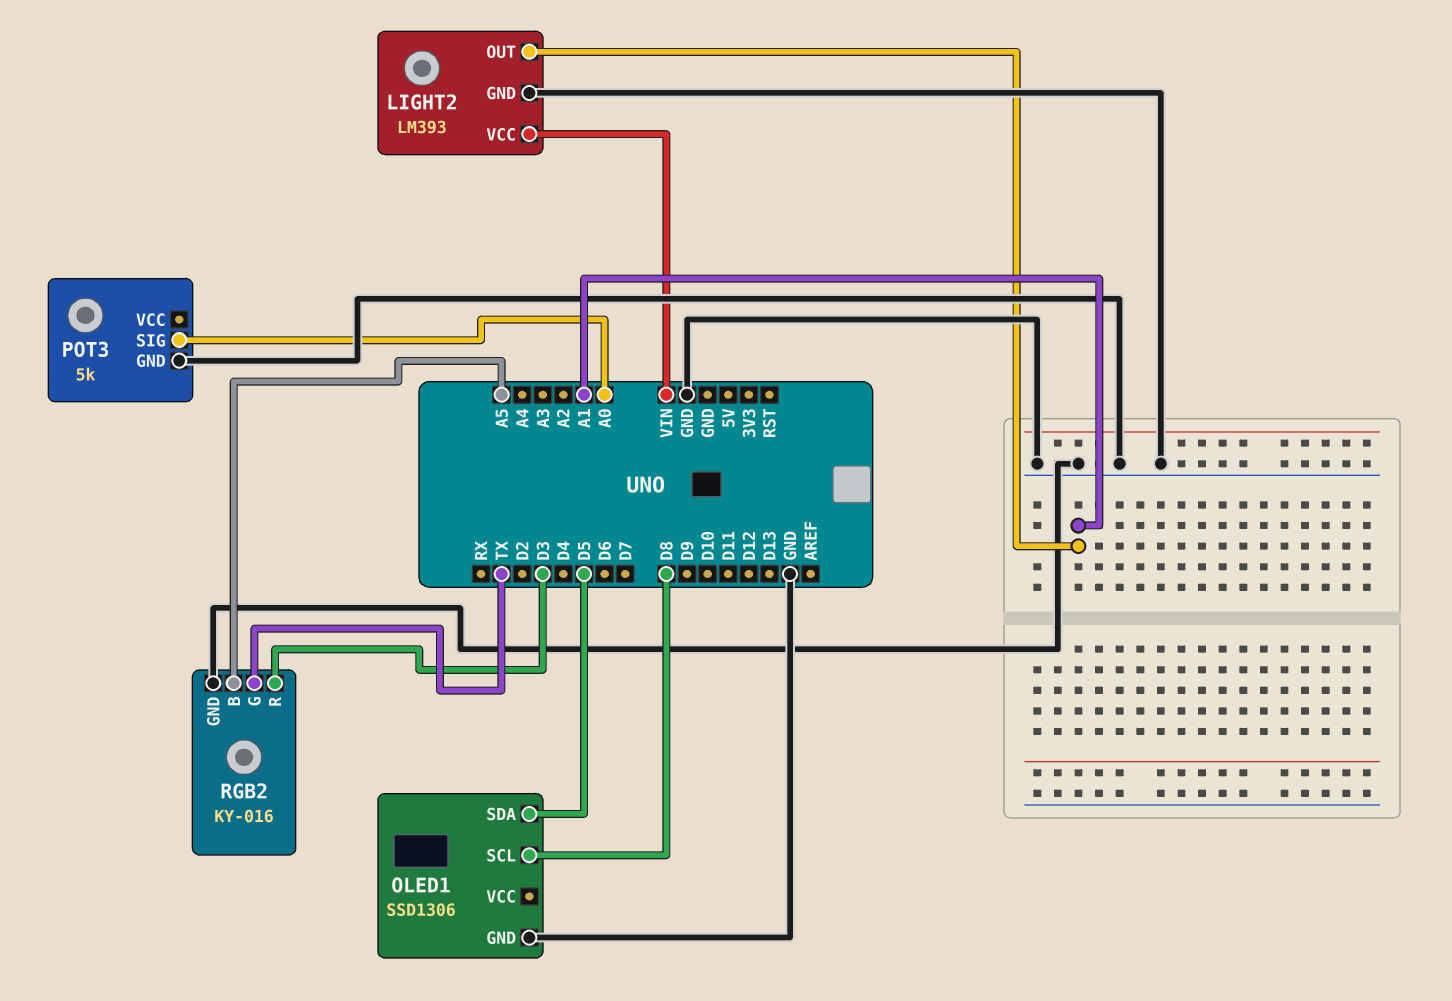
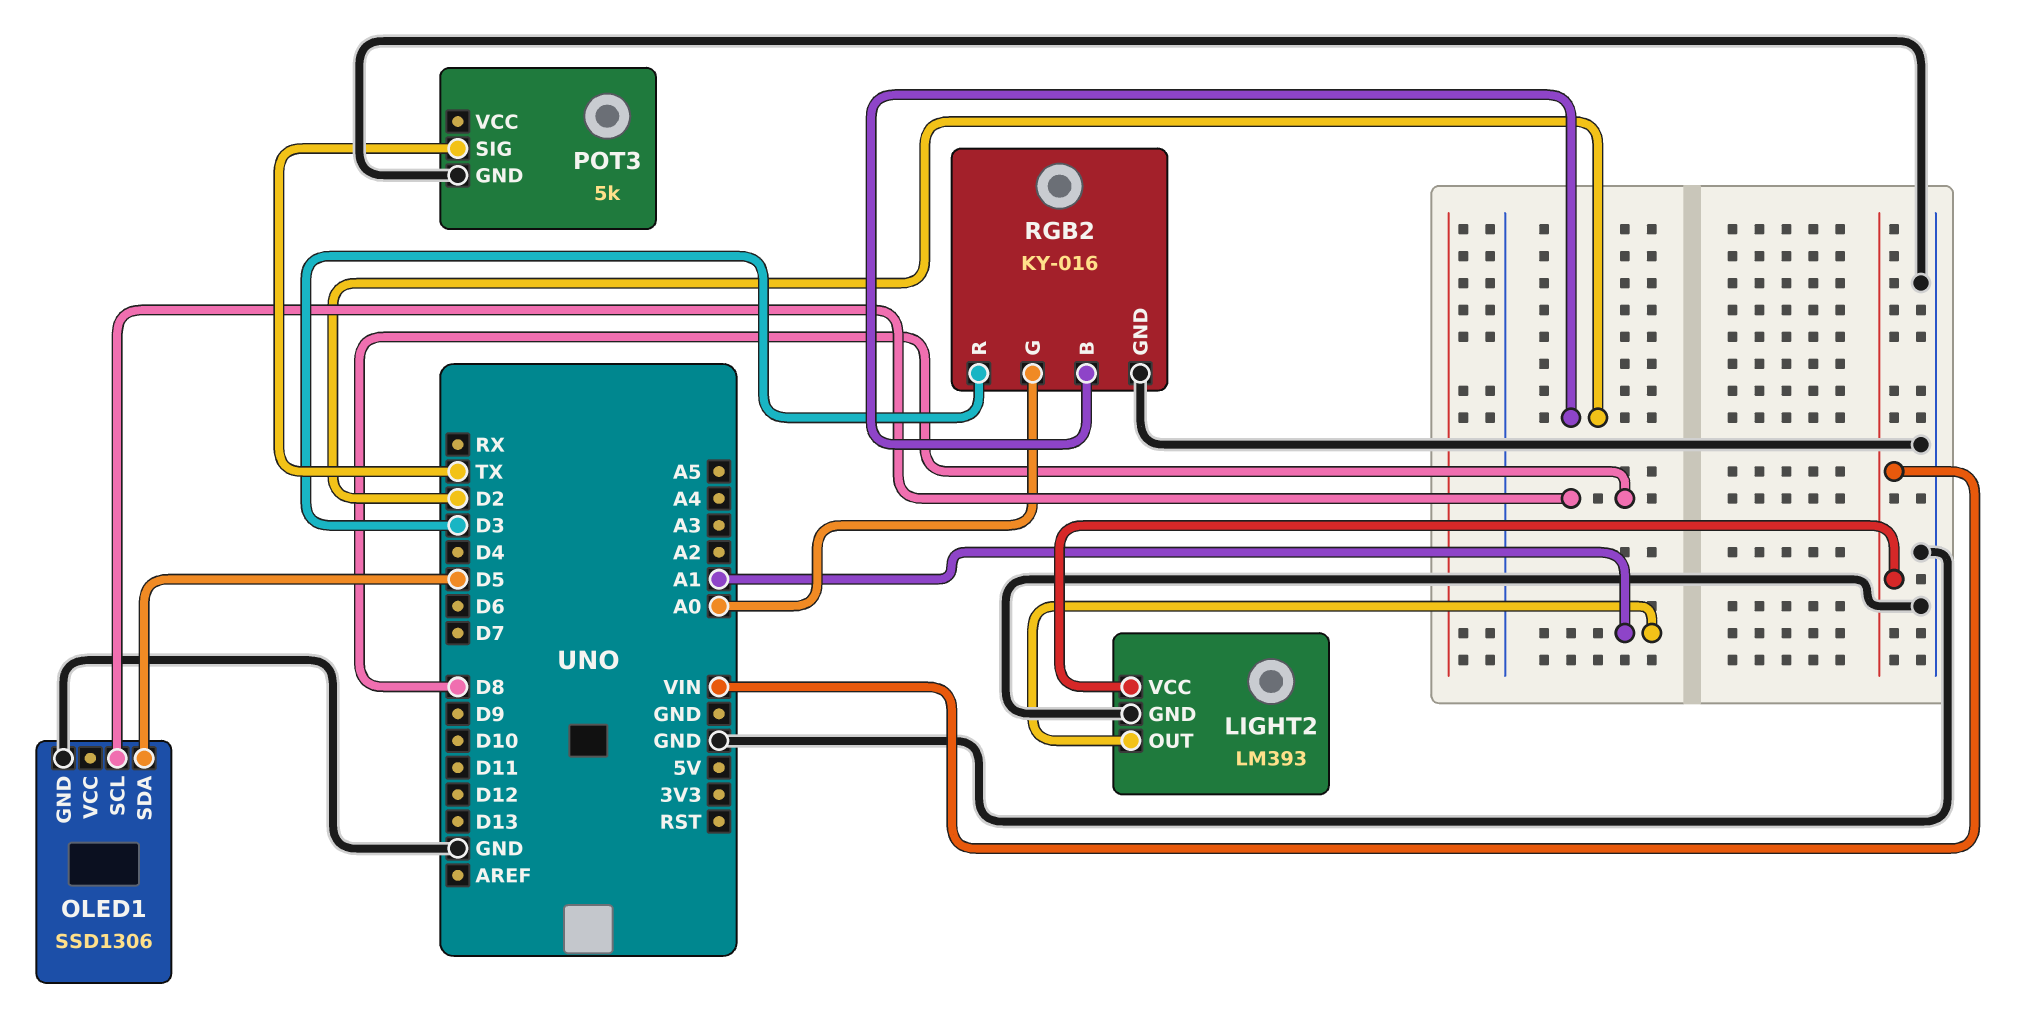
POT3 pin SIG: A0 -> TX
RGB2 pin B: A5 -> D2
RGB2 pin G: TX -> A0

